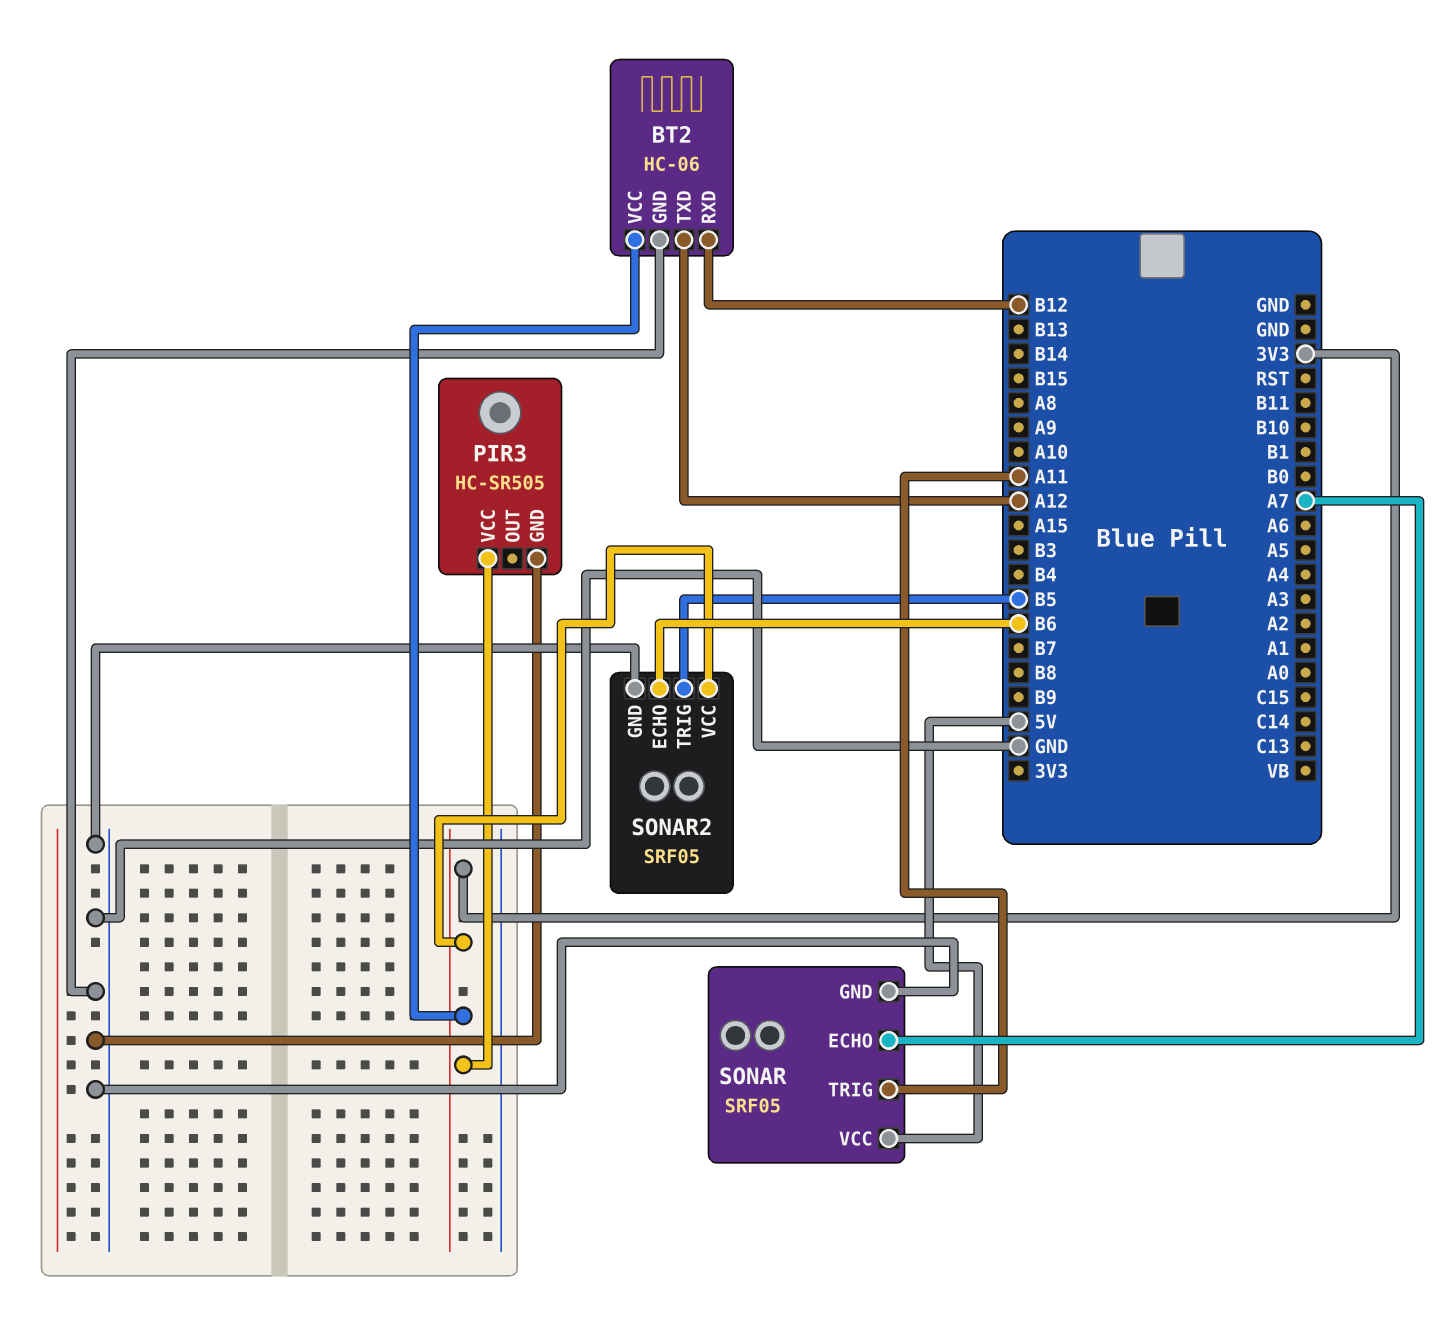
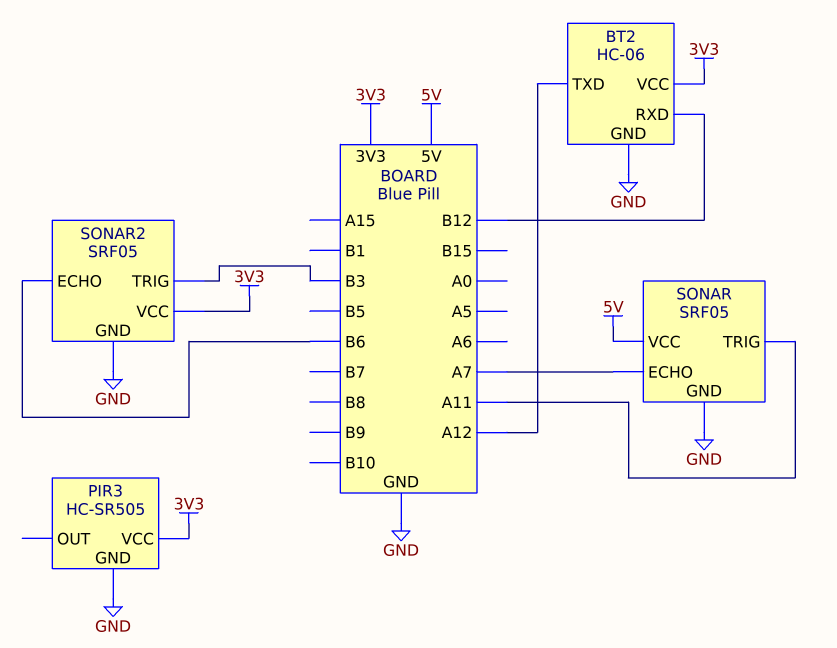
SONAR2 pin TRIG: B5 -> B3

